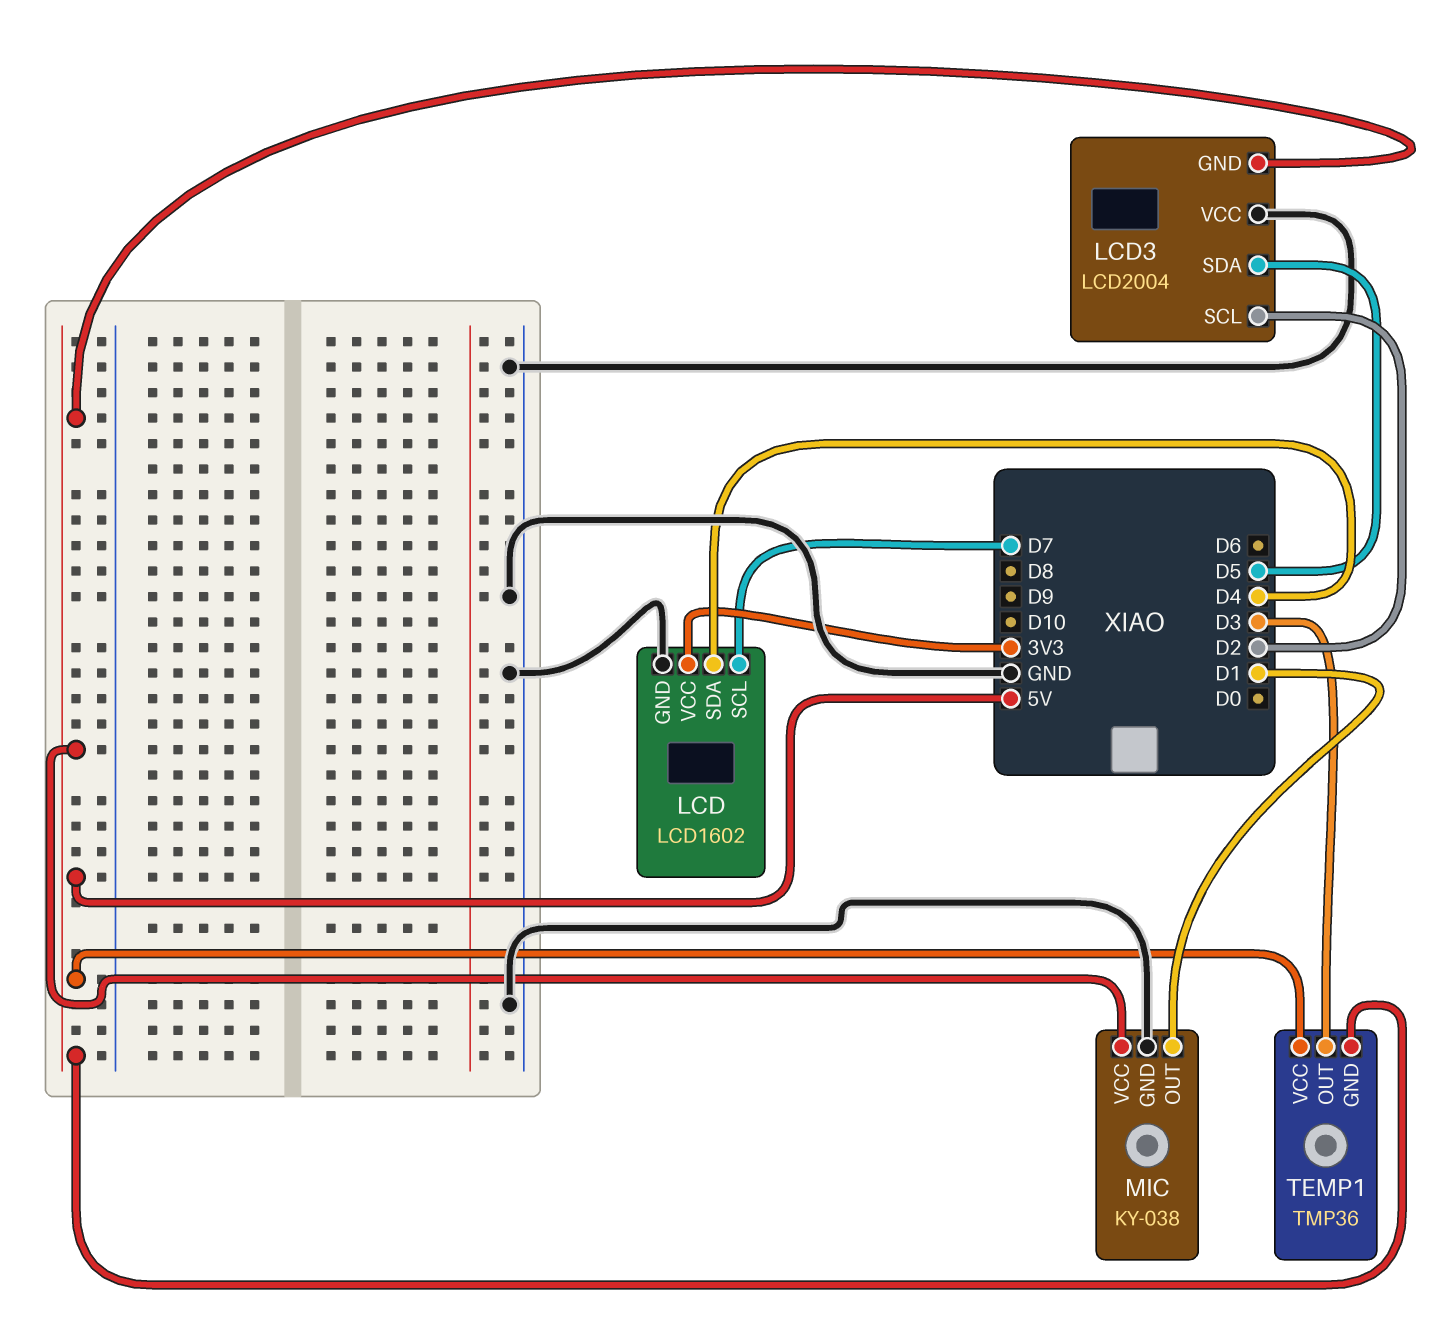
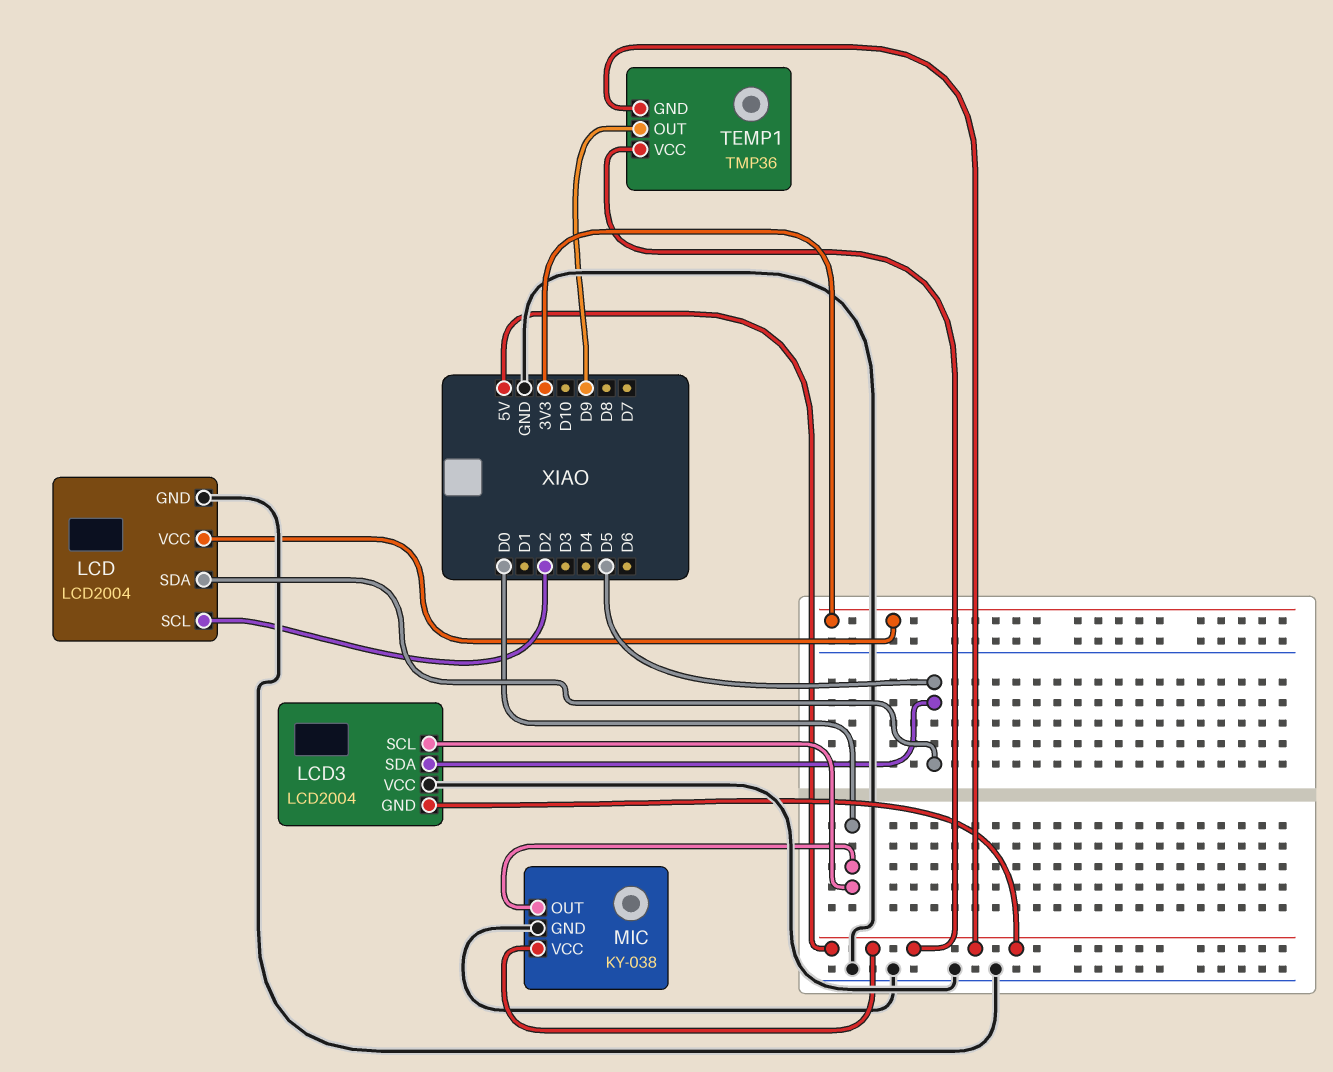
LCD: LCD1602 -> LCD2004
LCD pin SCL: D7 -> D2
LCD pin SDA: D4 -> D5
LCD3 pin SCL: D2 -> D0
MIC pin OUT: D1 -> D0
TEMP1 pin OUT: D3 -> D9

